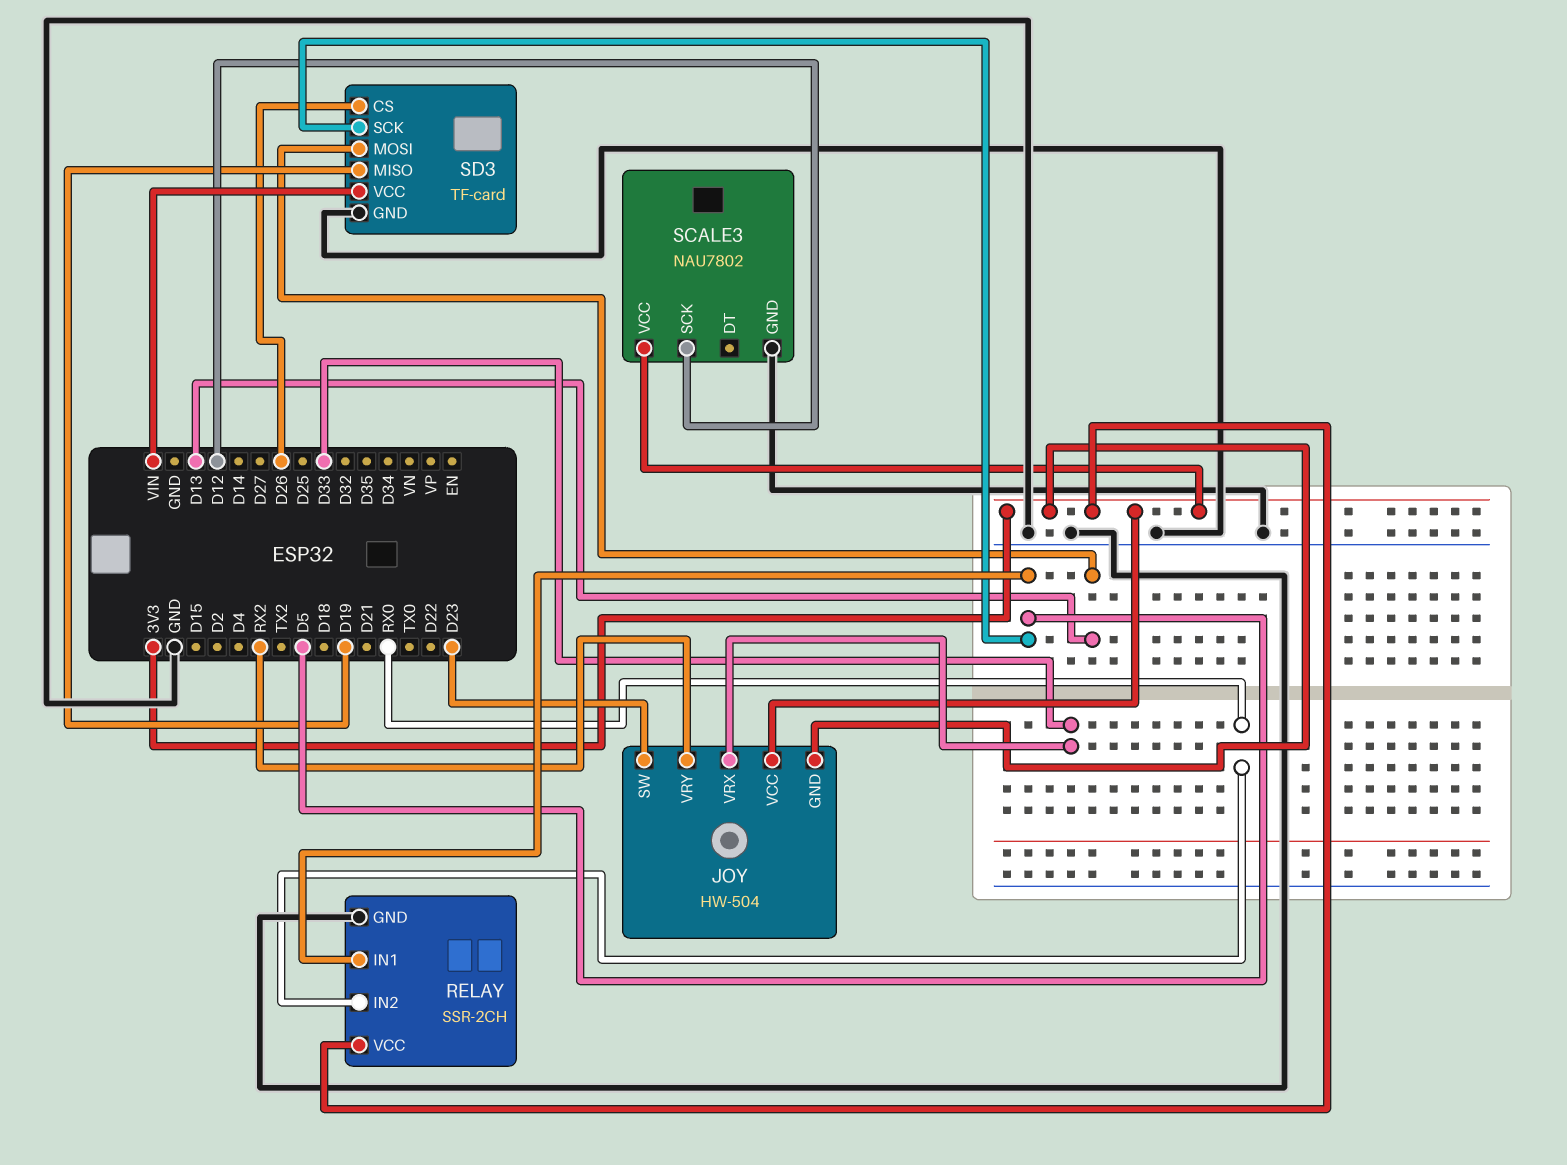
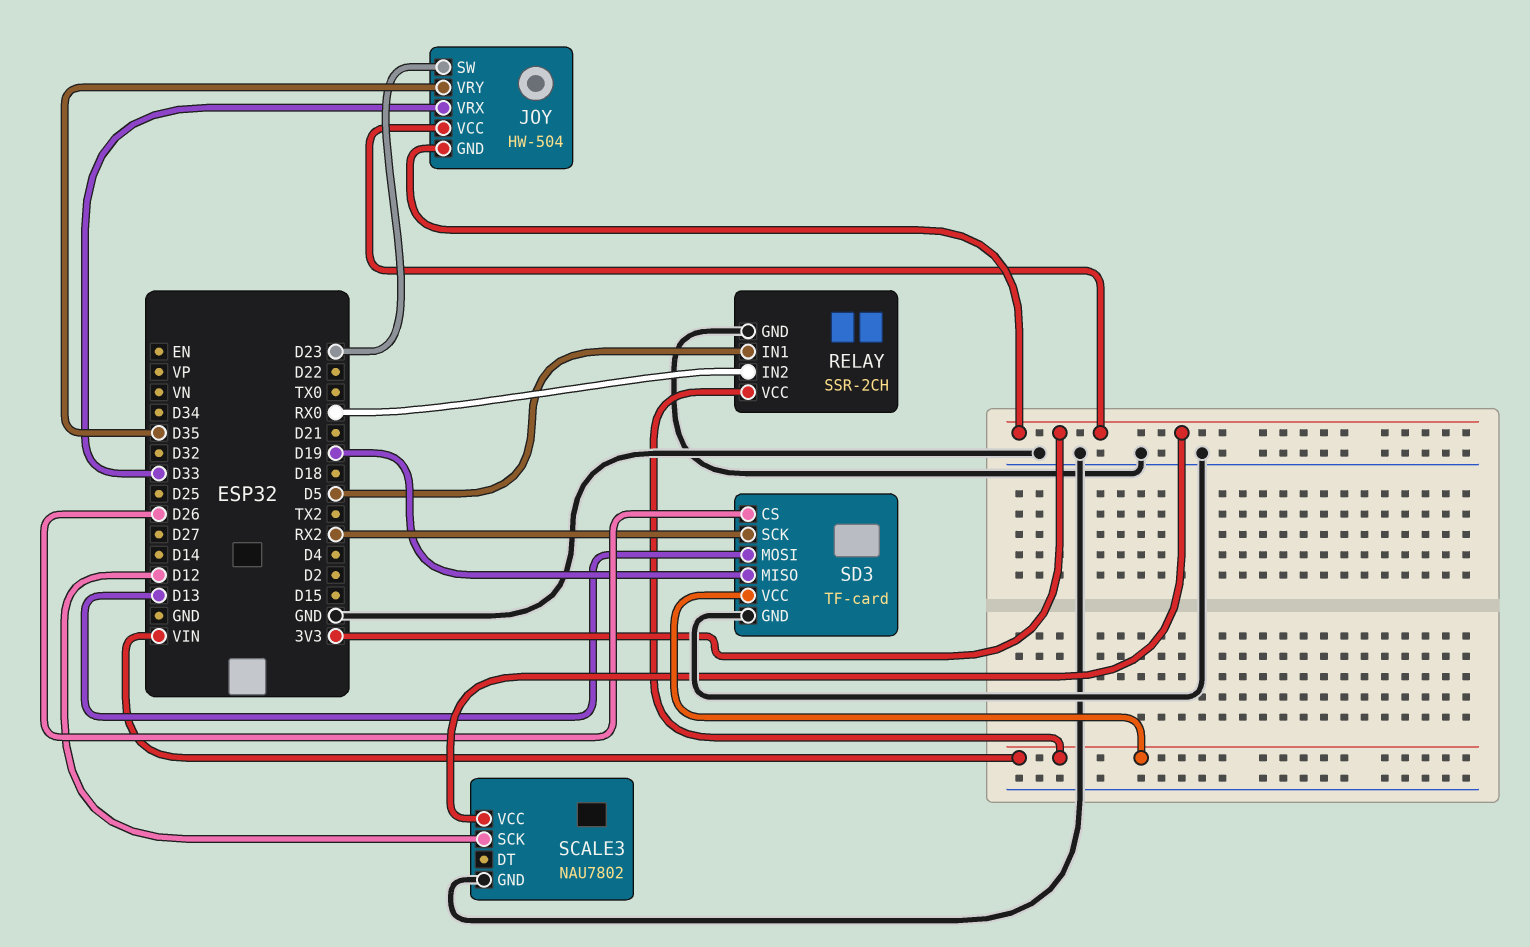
JOY pin VRY: RX2 -> D35
RELAY pin VCC: 3V3 -> VIN
SD3 pin SCK: D5 -> RX2

